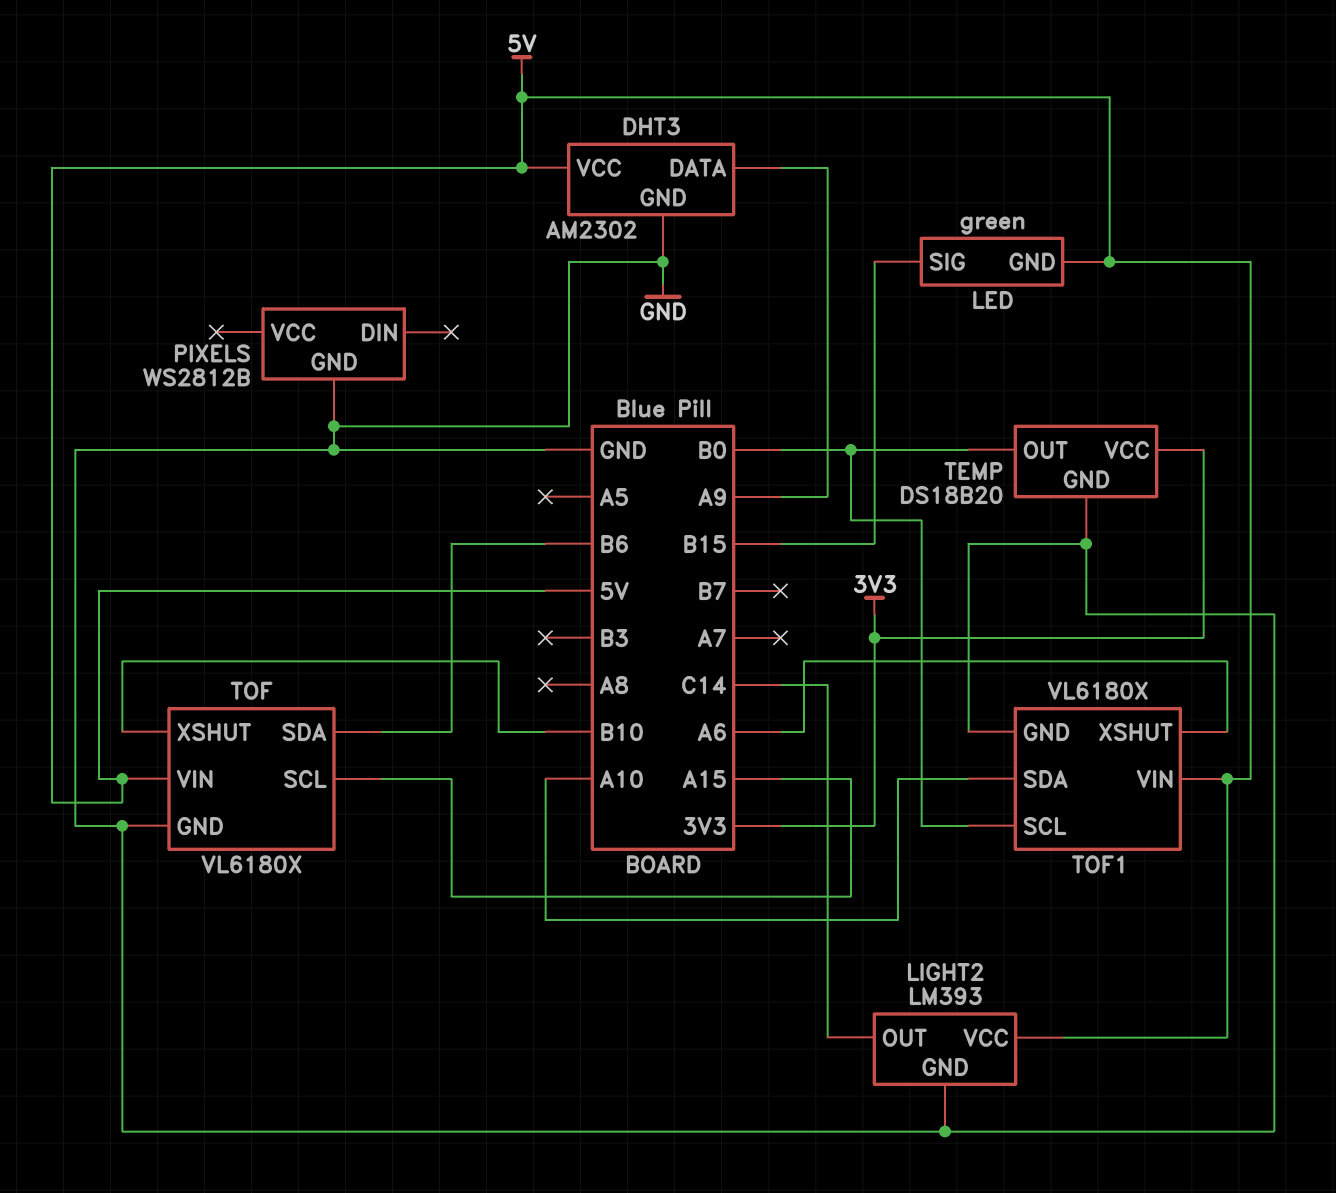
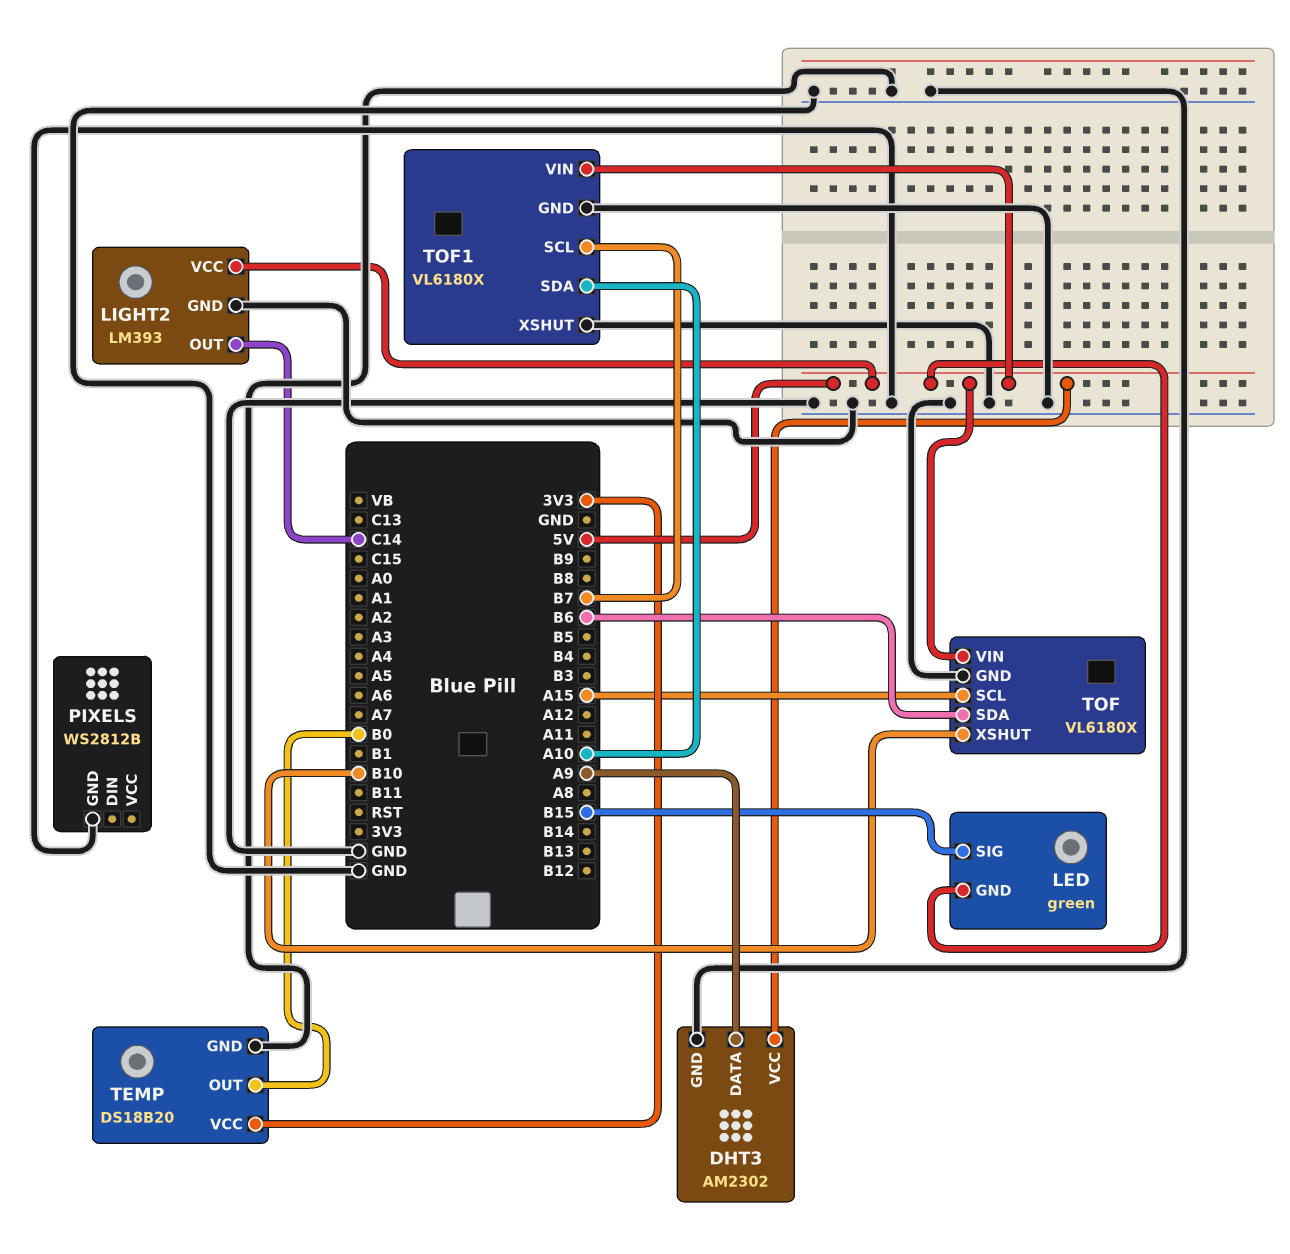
TOF1 pin SCL: B0 -> B7
TOF1 pin XSHUT: A6 -> GND

